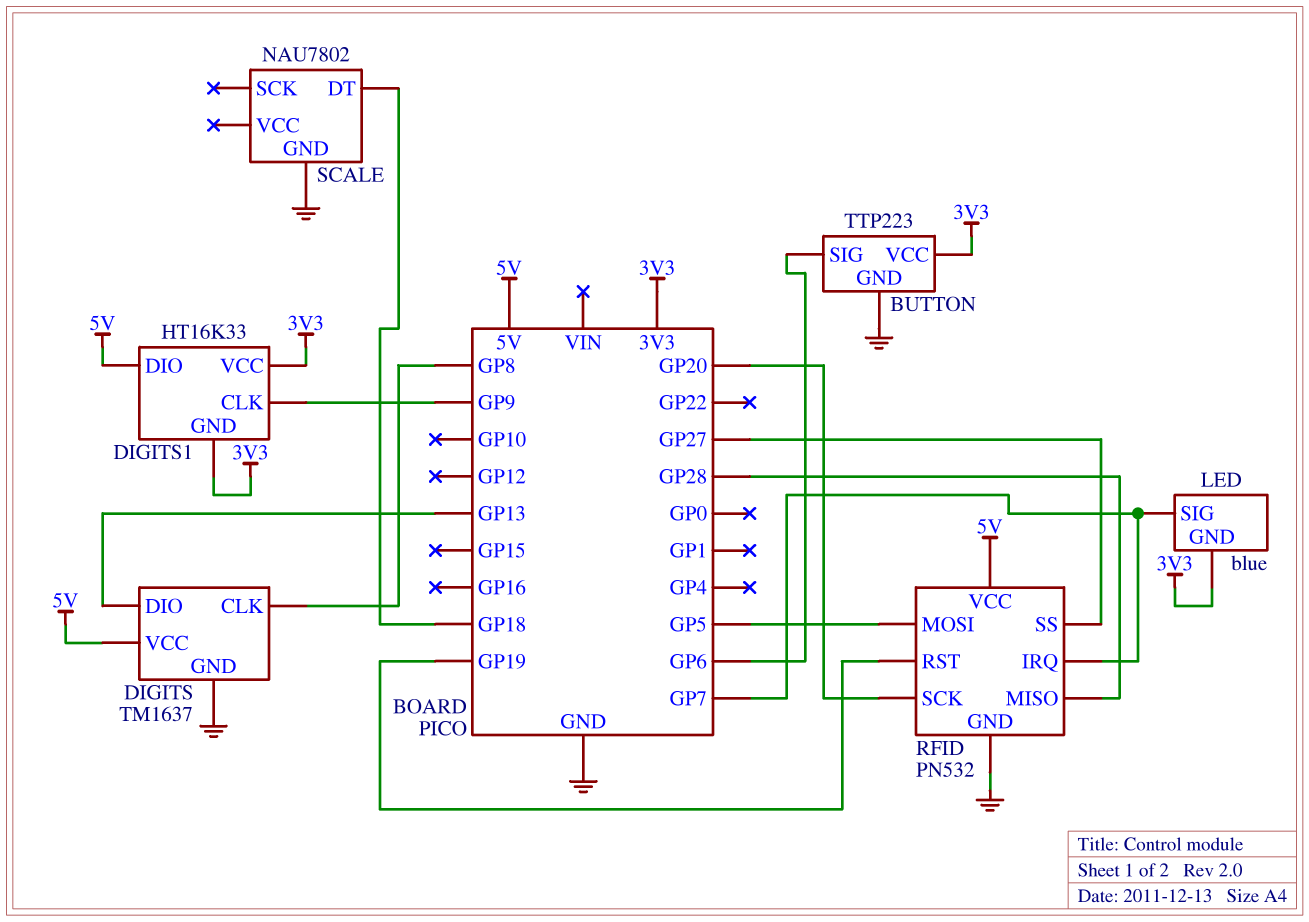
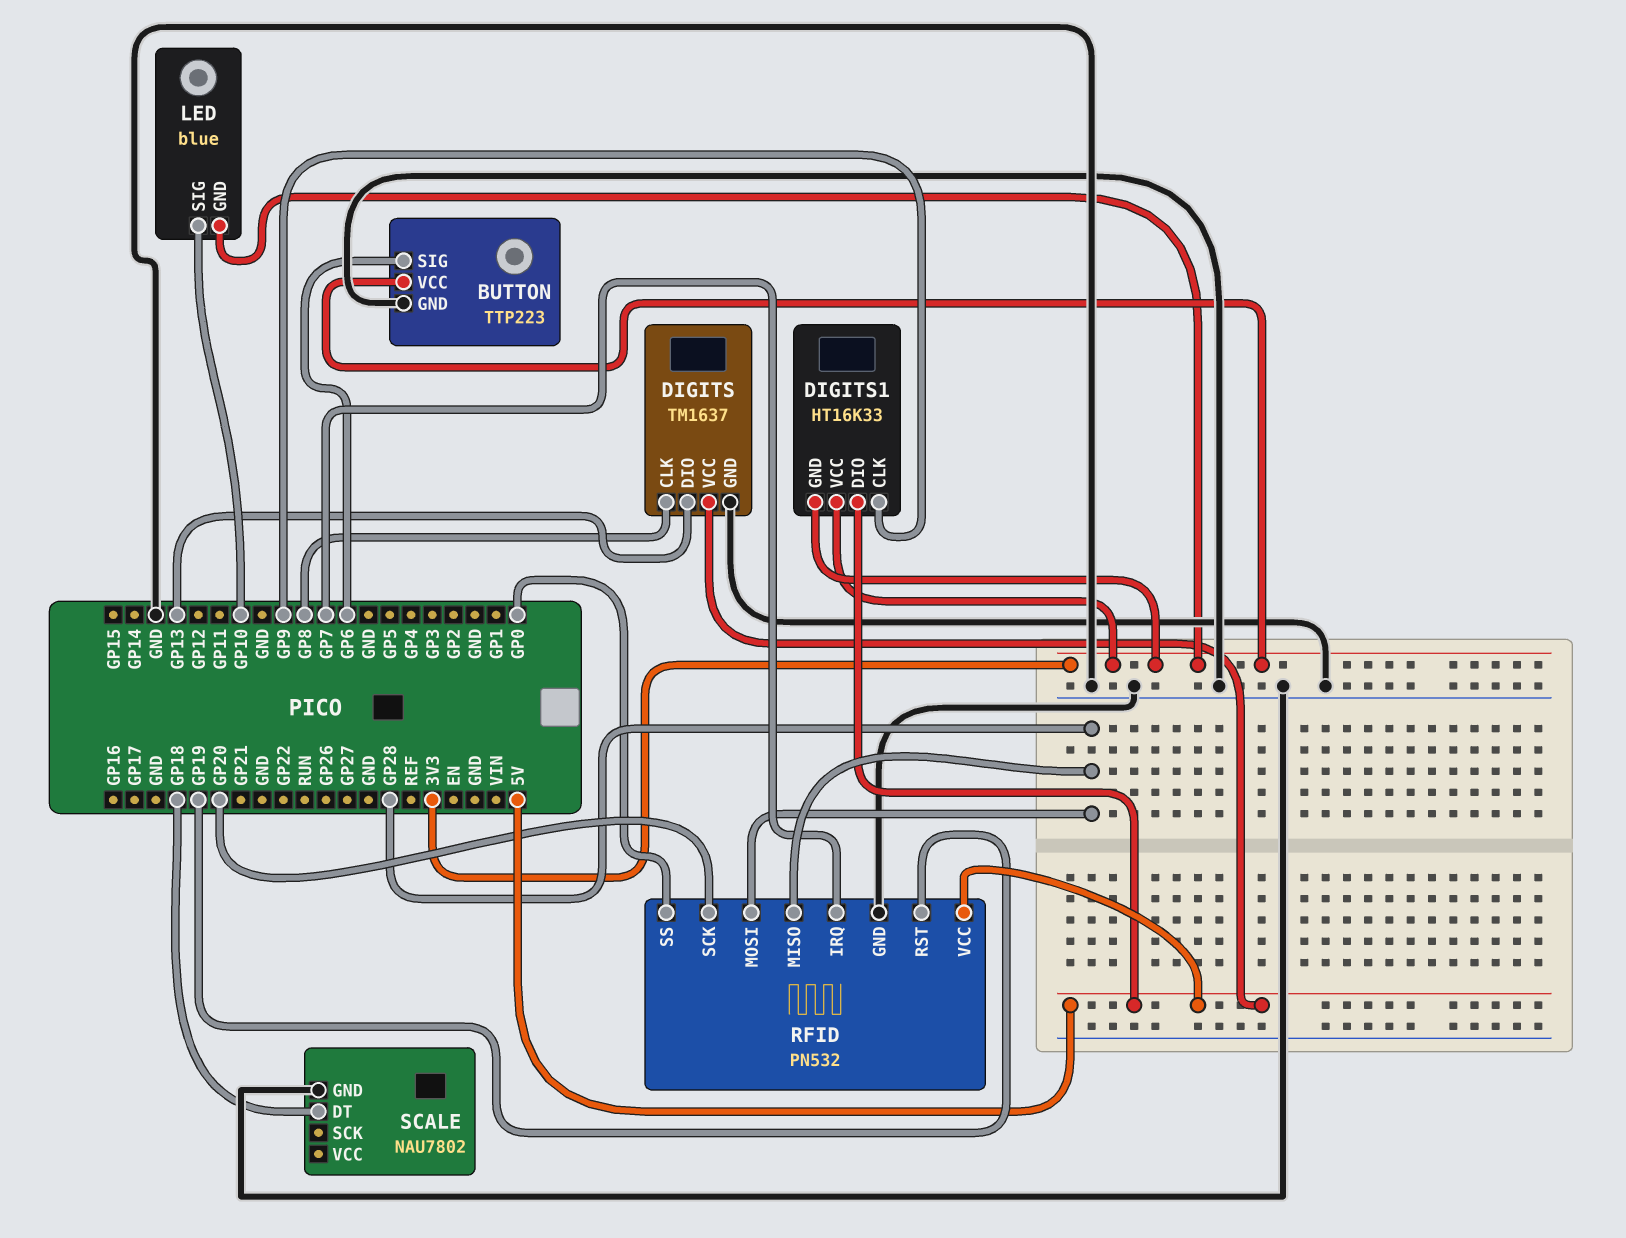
LED pin SIG: GP7 -> GP10
RFID pin MOSI: GP5 -> GP28
RFID pin SS: GP27 -> GP0

